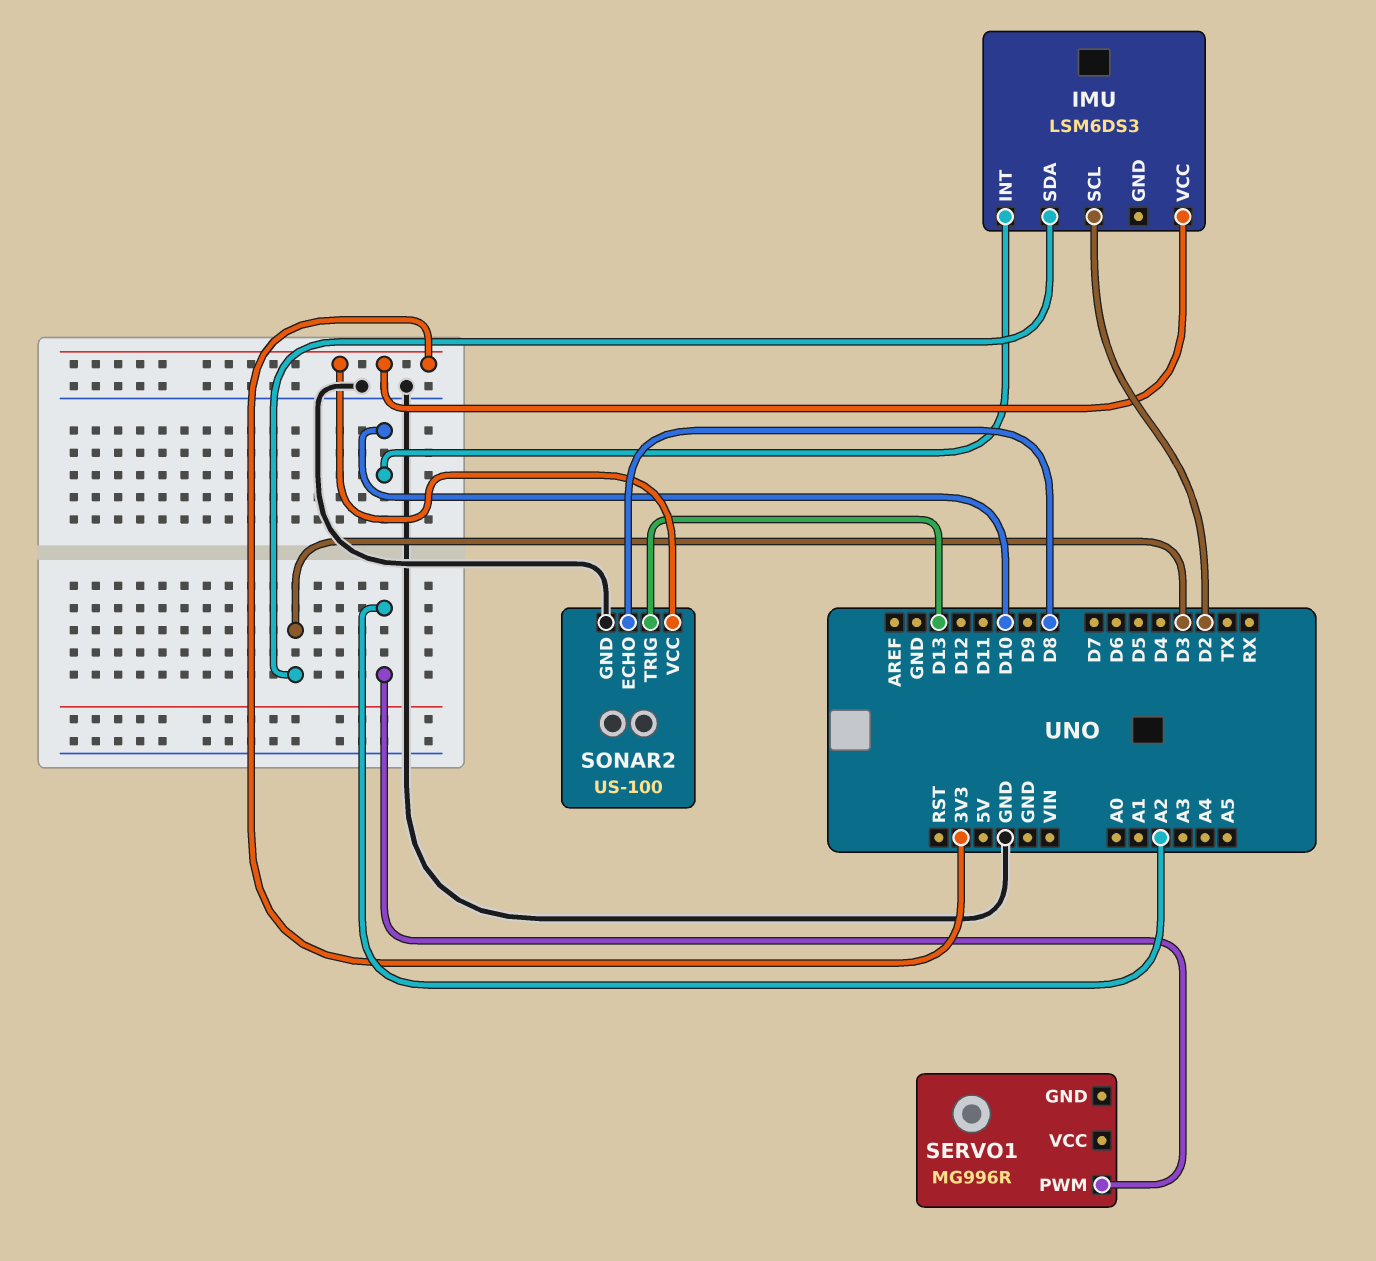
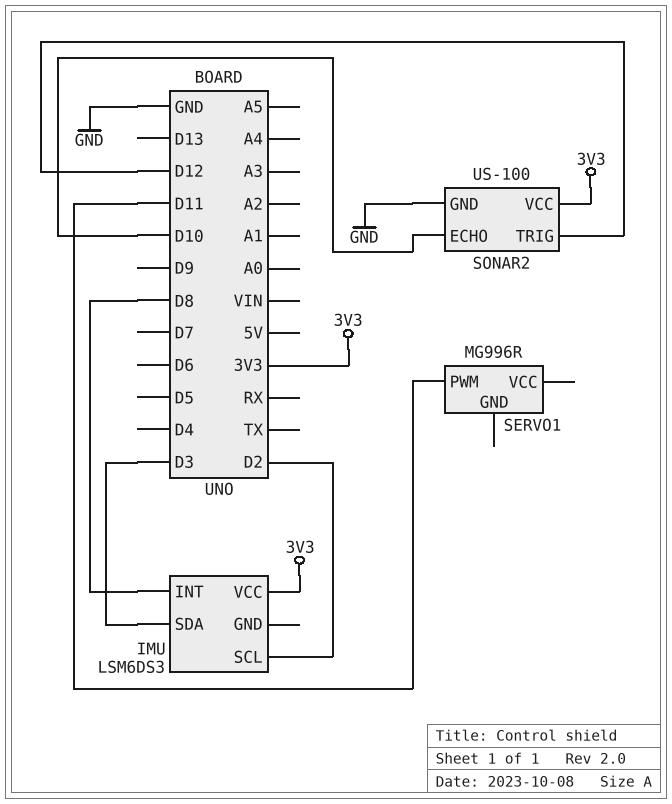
IMU pin INT: D10 -> D8
SERVO1 pin PWM: A2 -> D11
SONAR2 pin ECHO: D8 -> D10
SONAR2 pin TRIG: D13 -> D12

